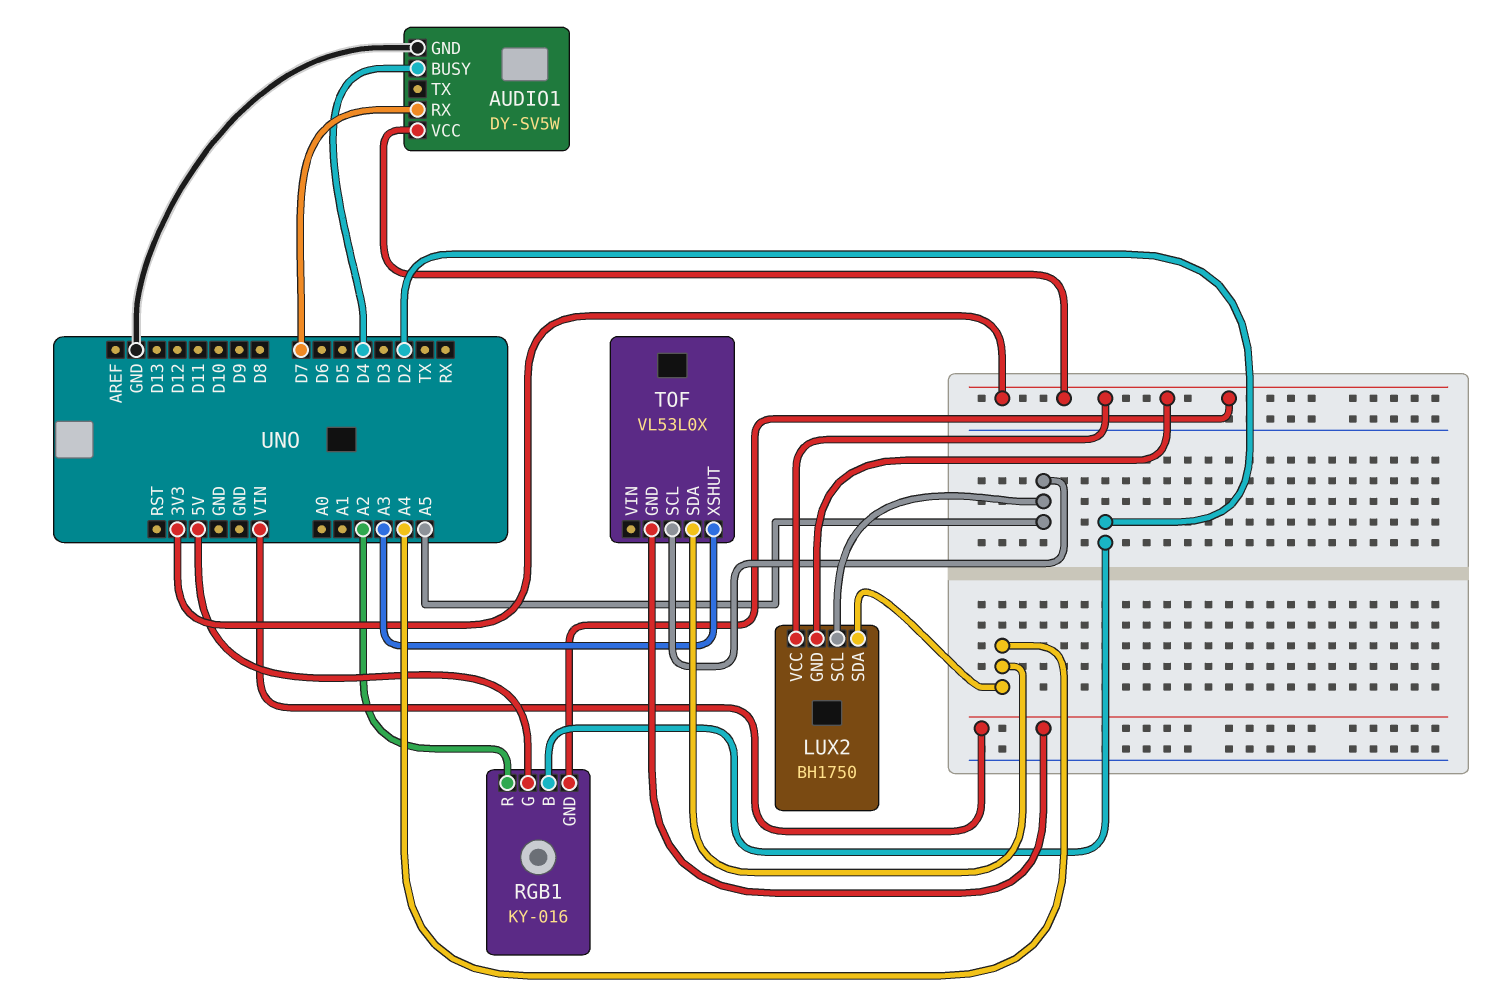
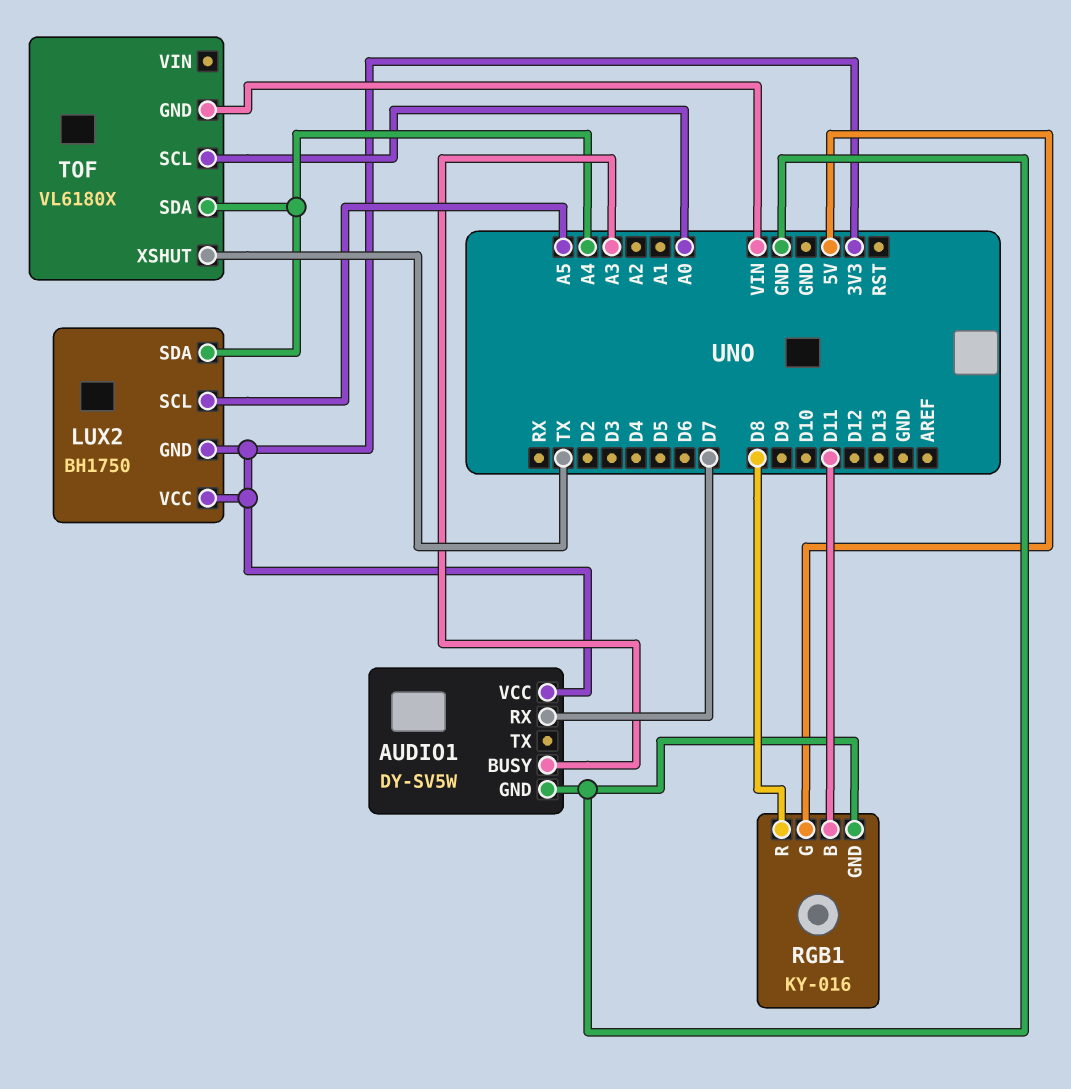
AUDIO1 pin BUSY: D4 -> A3
RGB1 pin B: D2 -> D11
RGB1 pin GND: 3V3 -> GND
RGB1 pin R: A2 -> D8
TOF: VL53L0X -> VL6180X
TOF pin SCL: A5 -> A0
TOF pin XSHUT: A3 -> TX

